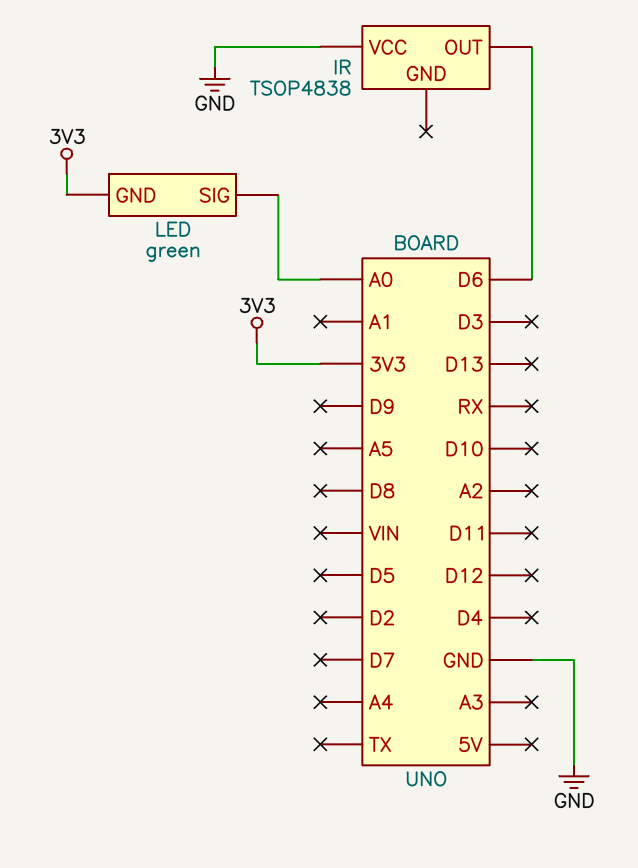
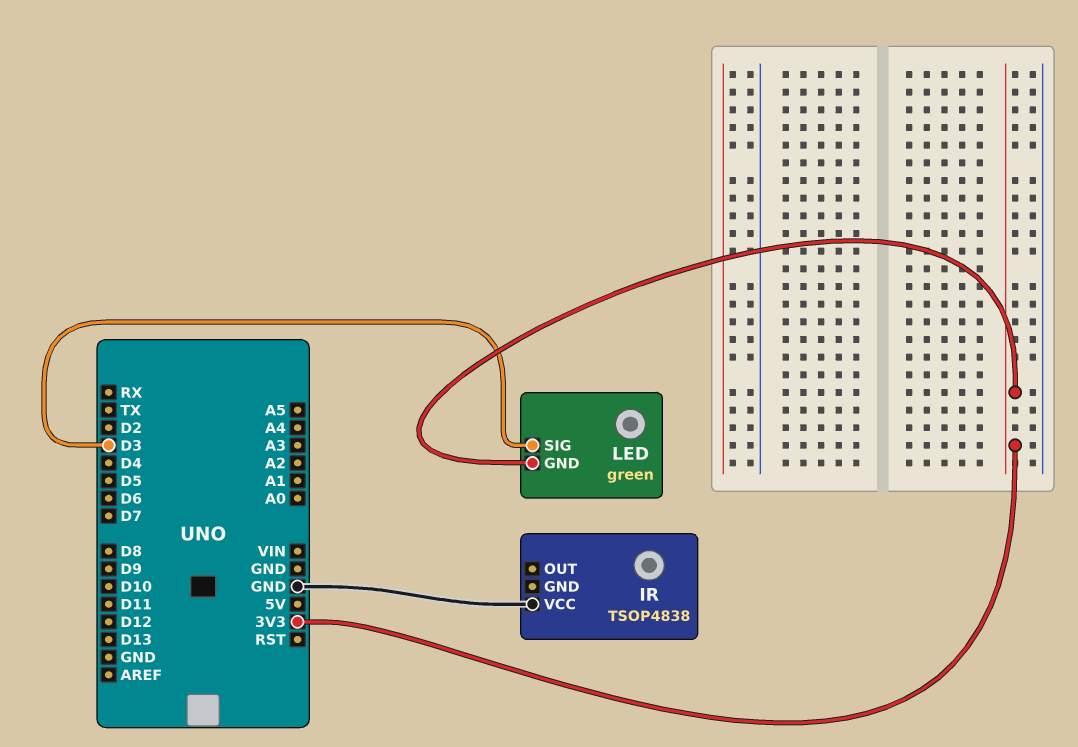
IR pin OUT: D6 -> none
LED pin SIG: A0 -> D3

